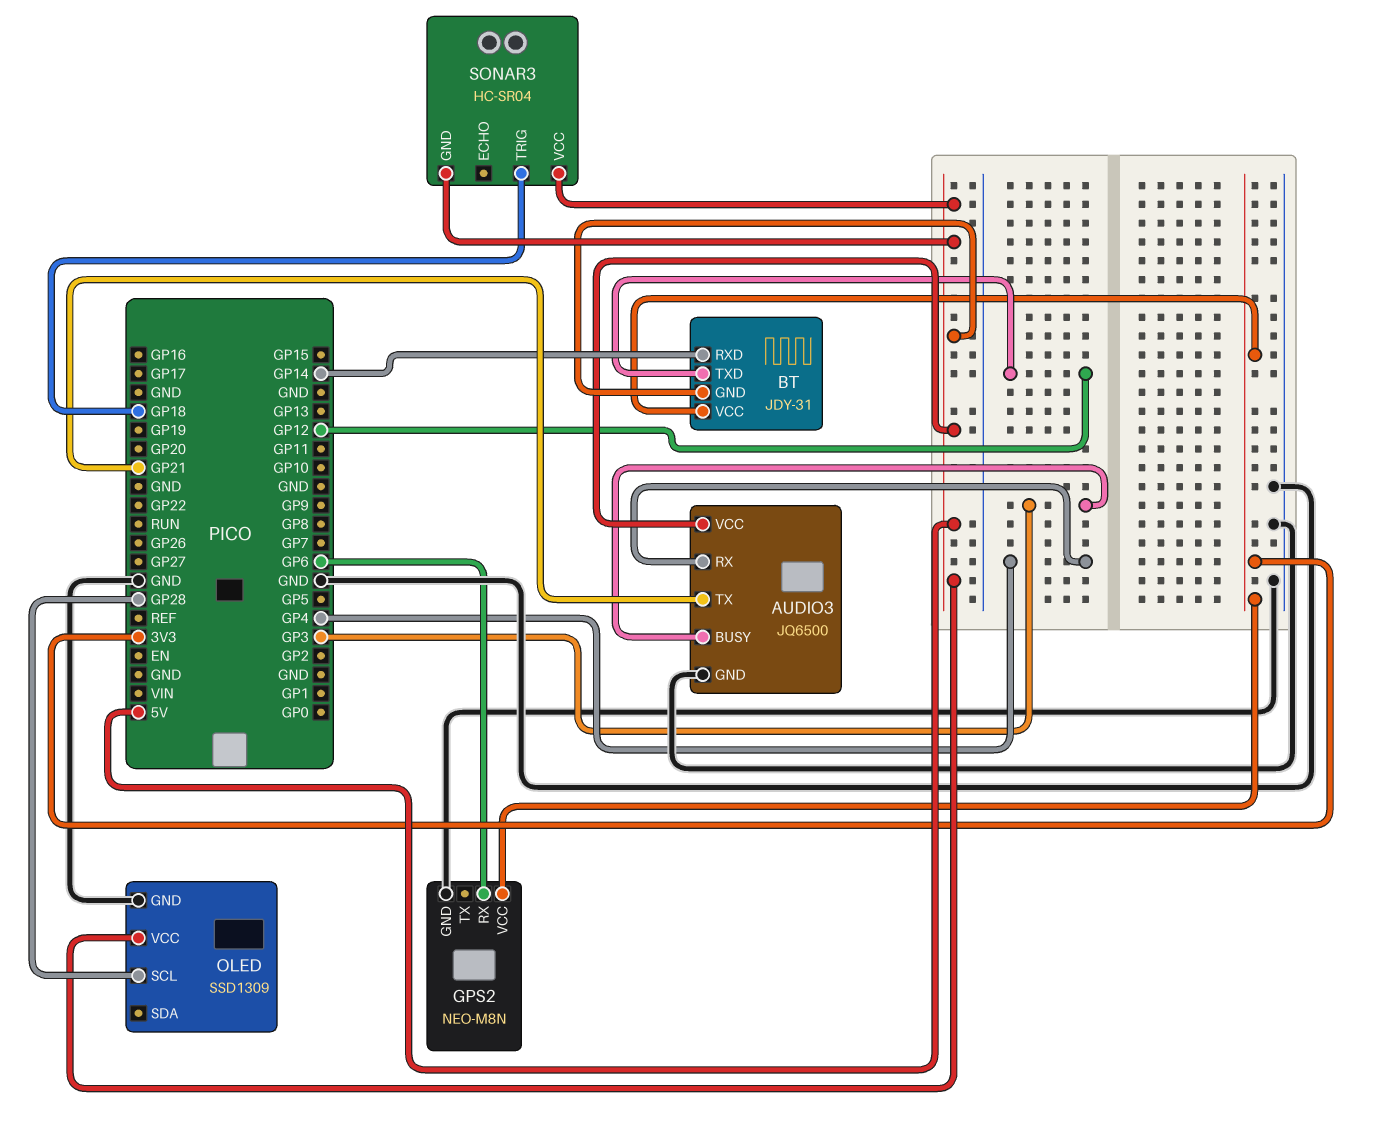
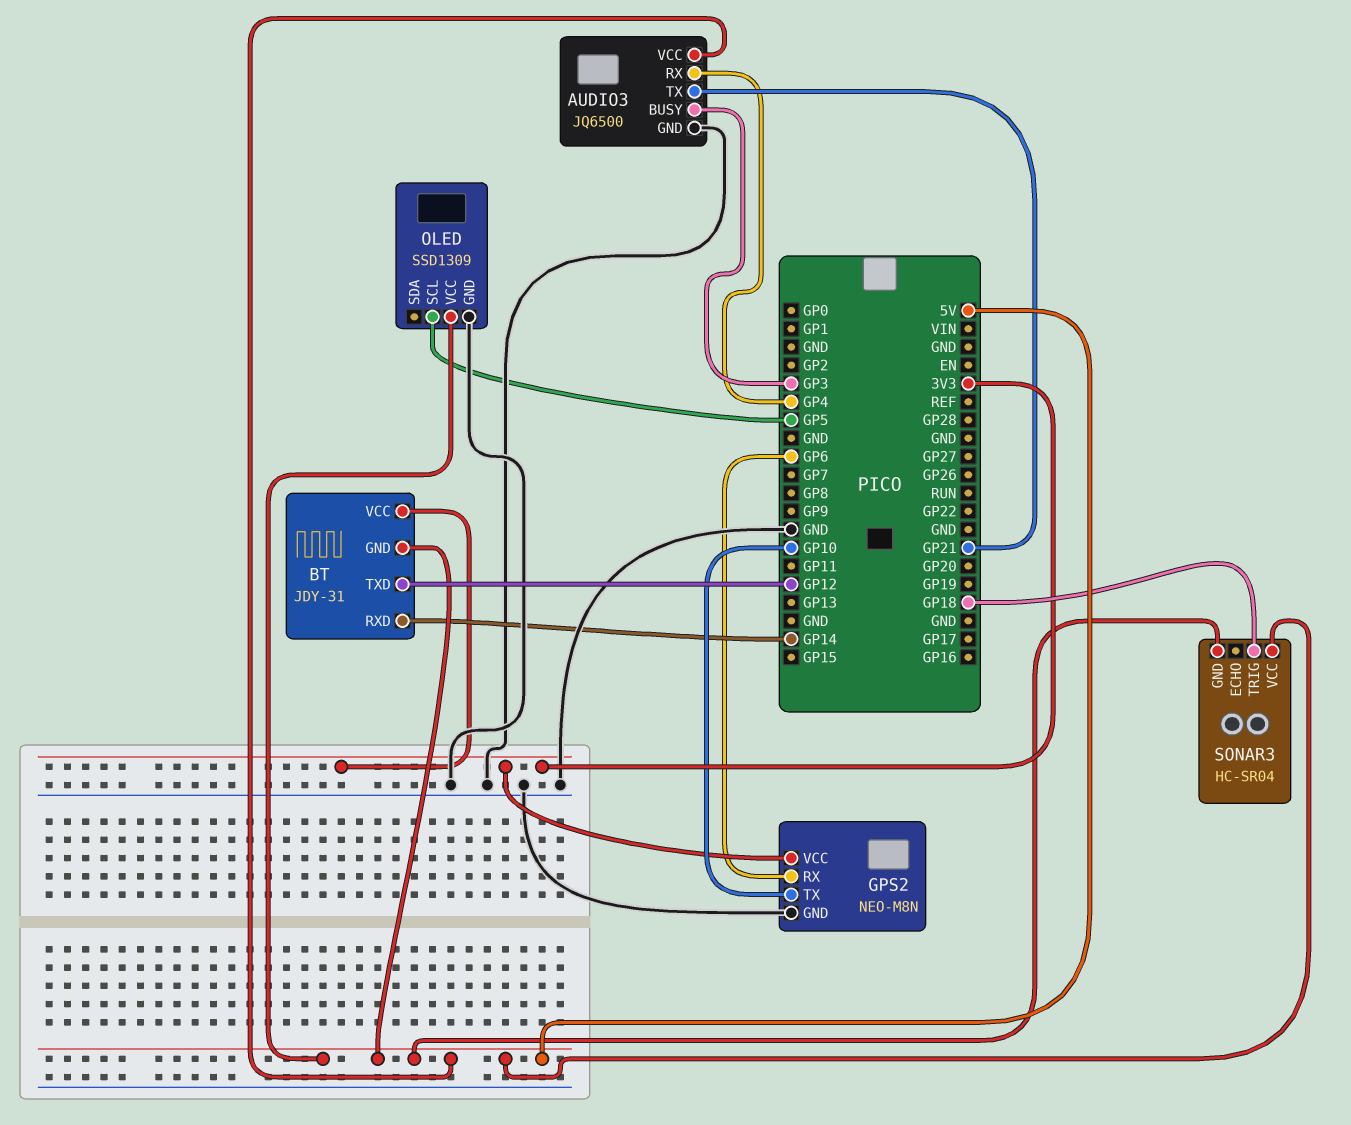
GPS2 pin TX: none -> GP10
OLED pin SCL: GP28 -> GP5

